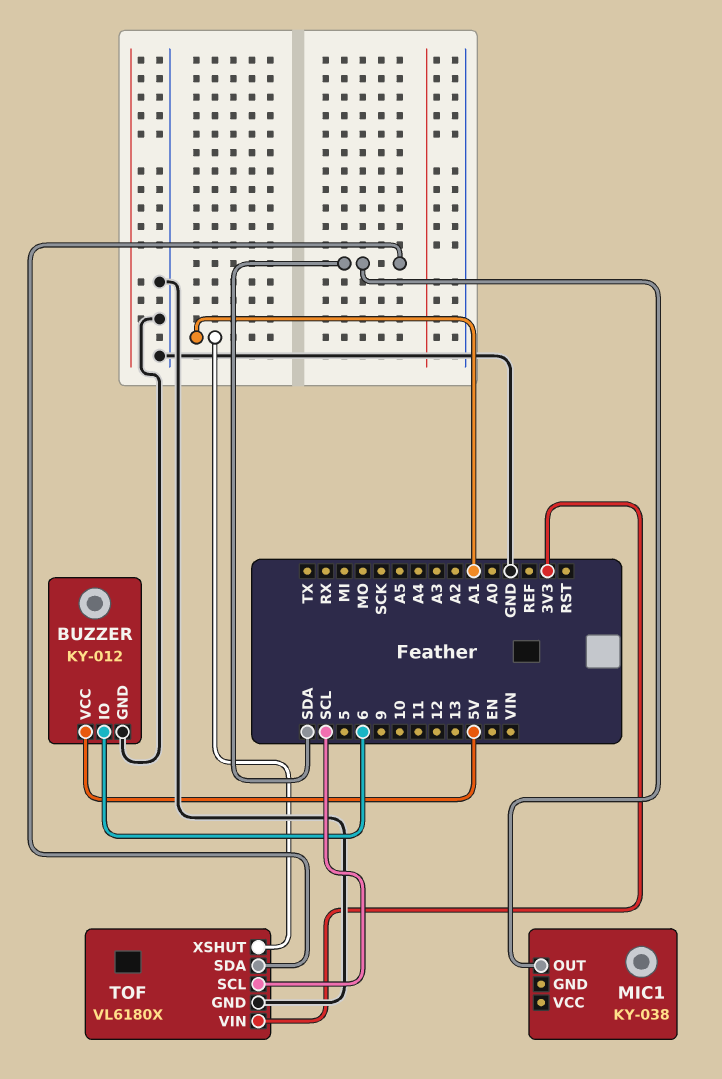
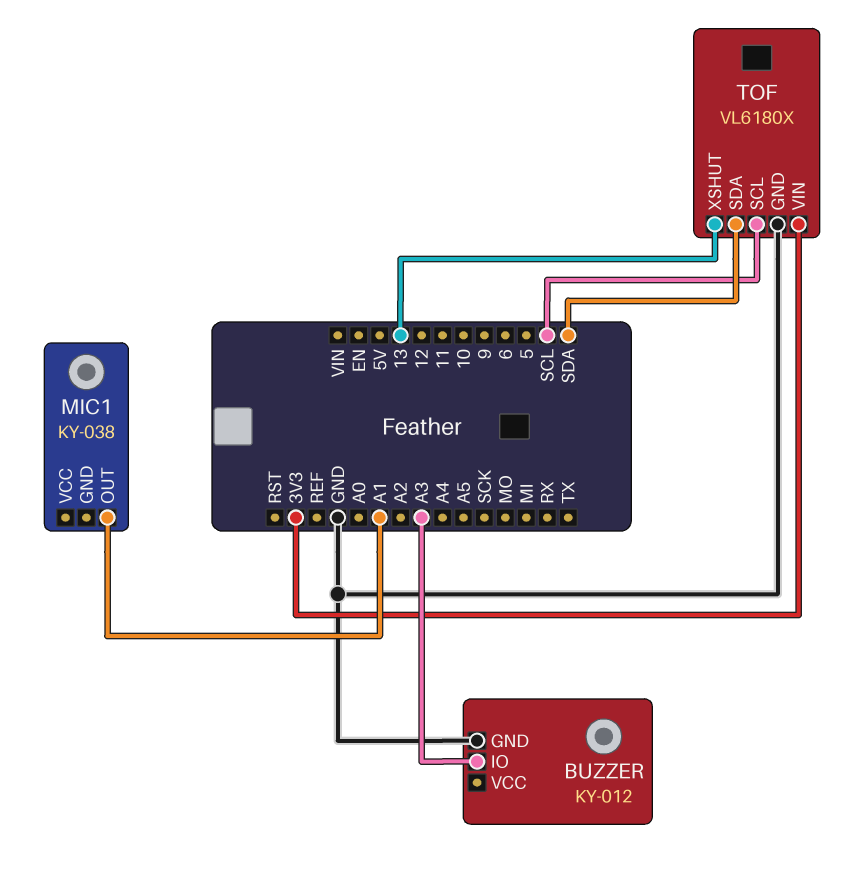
BUZZER pin IO: 6 -> A3
BUZZER pin VCC: 5V -> none
MIC1 pin OUT: SDA -> A1
TOF pin XSHUT: A1 -> 13

